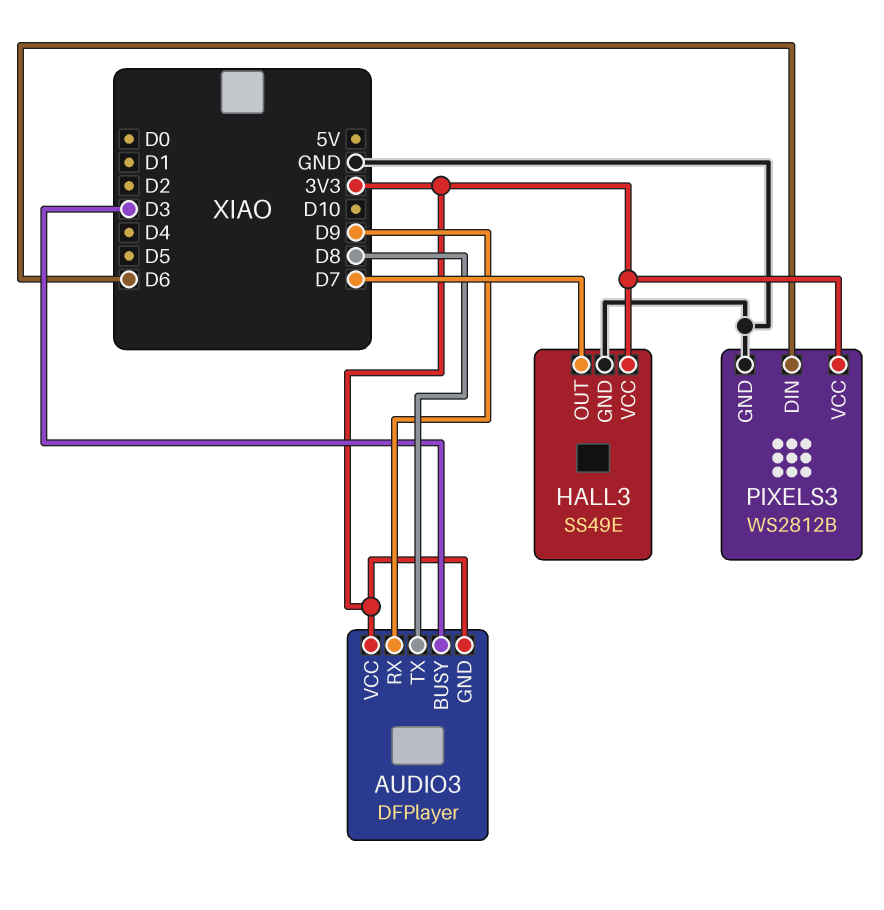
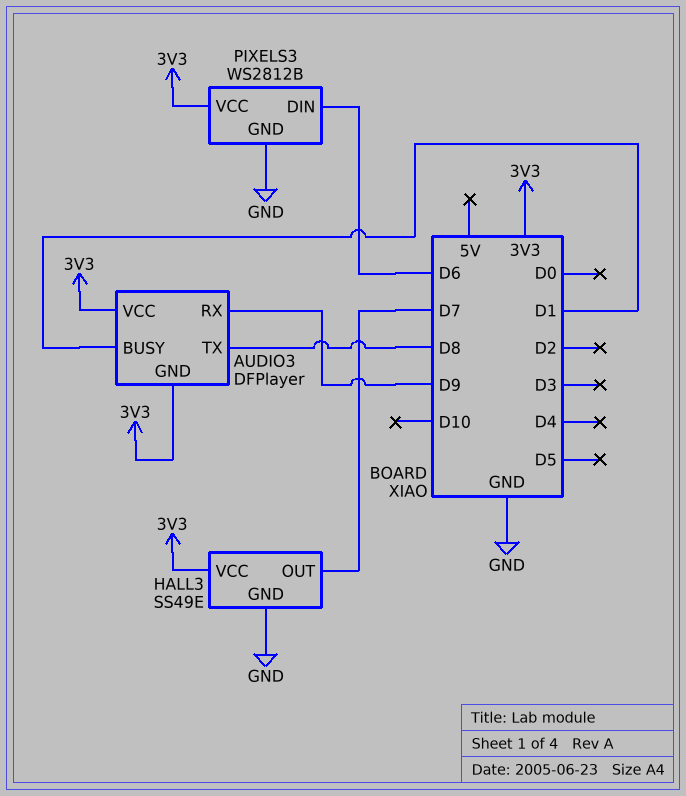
AUDIO3 pin BUSY: D3 -> D1

